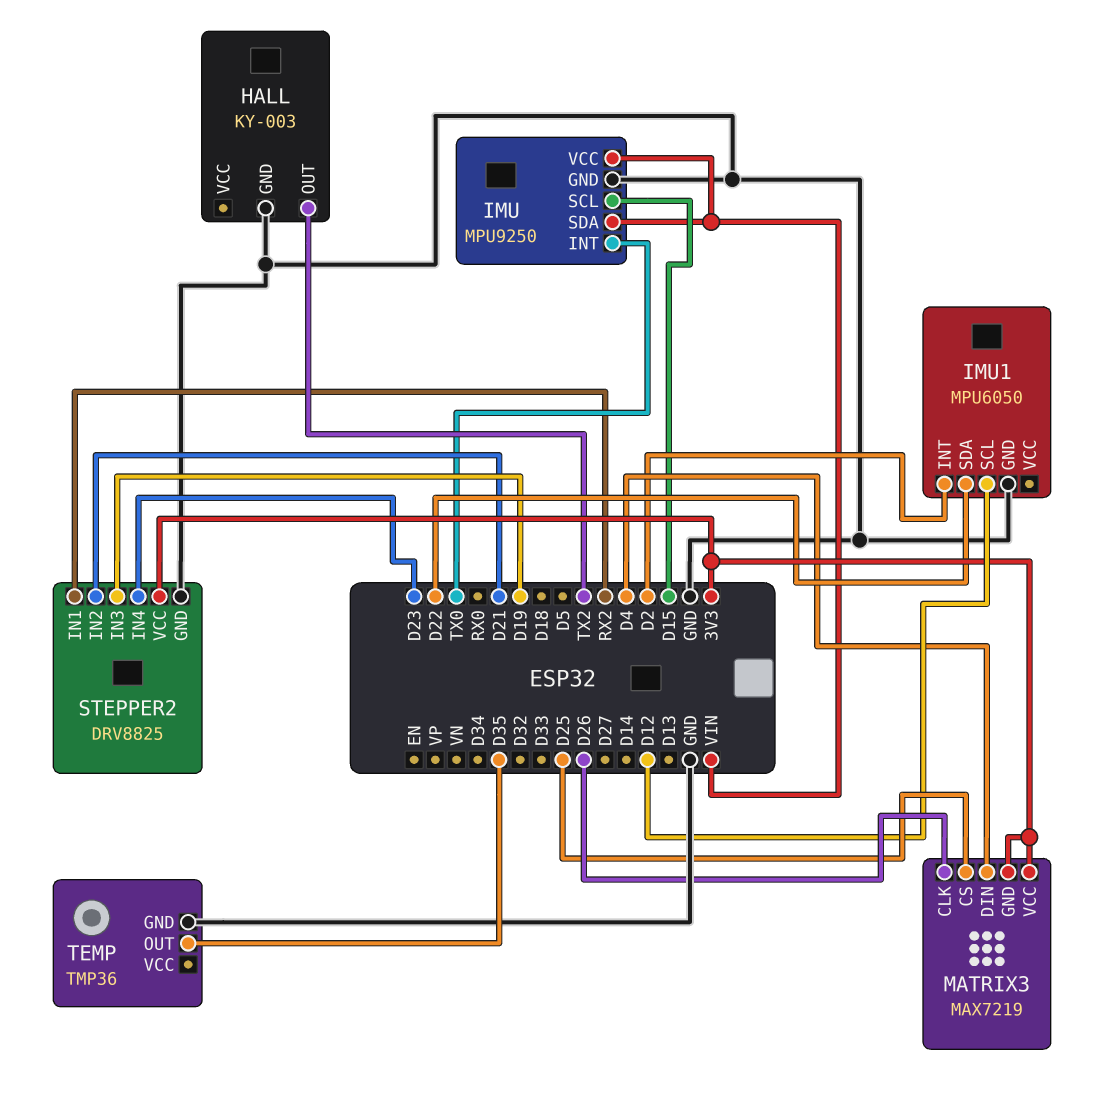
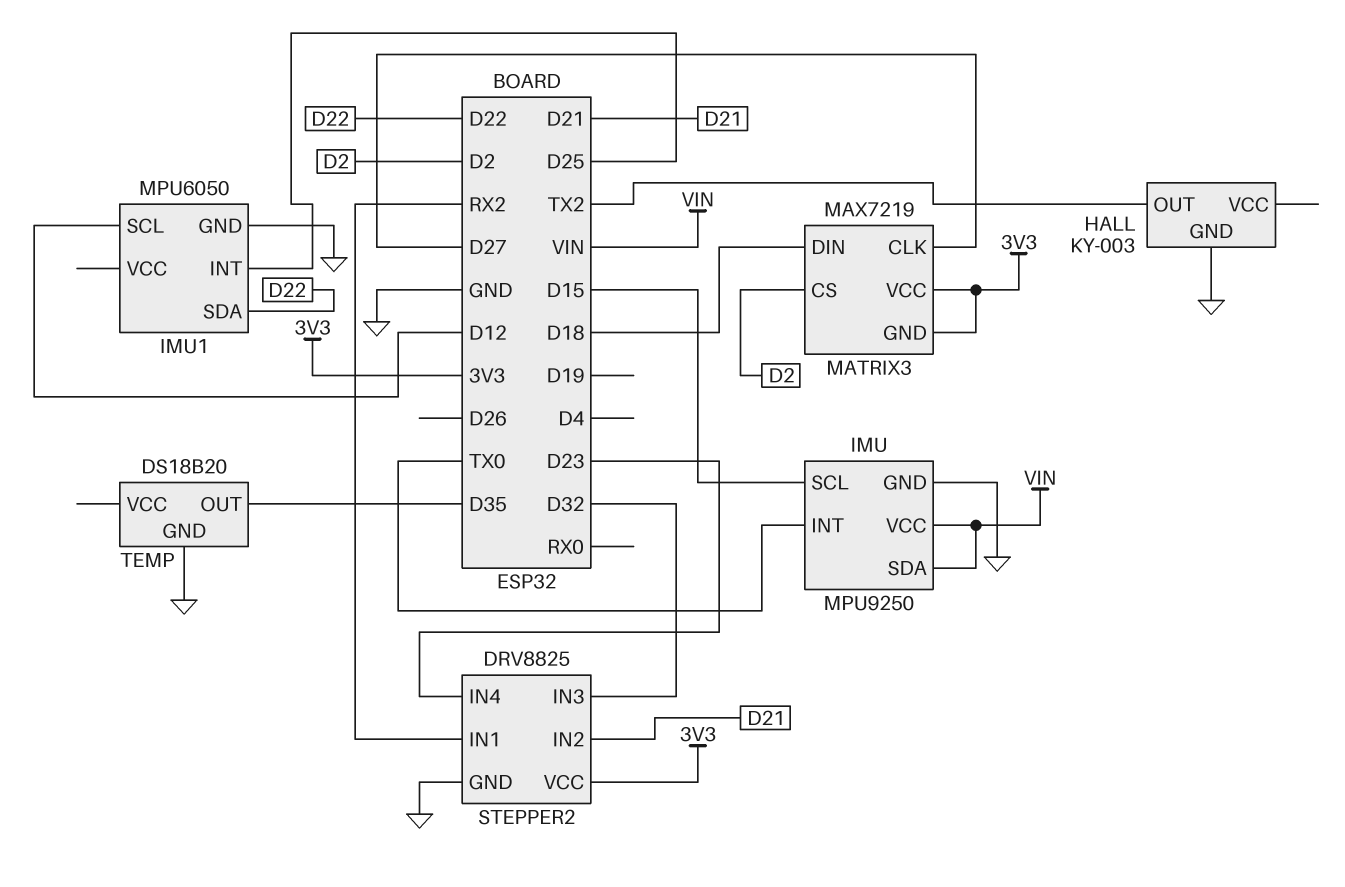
IMU1 pin INT: D2 -> D25
MATRIX3 pin CLK: D26 -> D27
MATRIX3 pin CS: D25 -> D2
MATRIX3 pin DIN: D4 -> D18
STEPPER2 pin IN3: D19 -> D32
TEMP: TMP36 -> DS18B20

